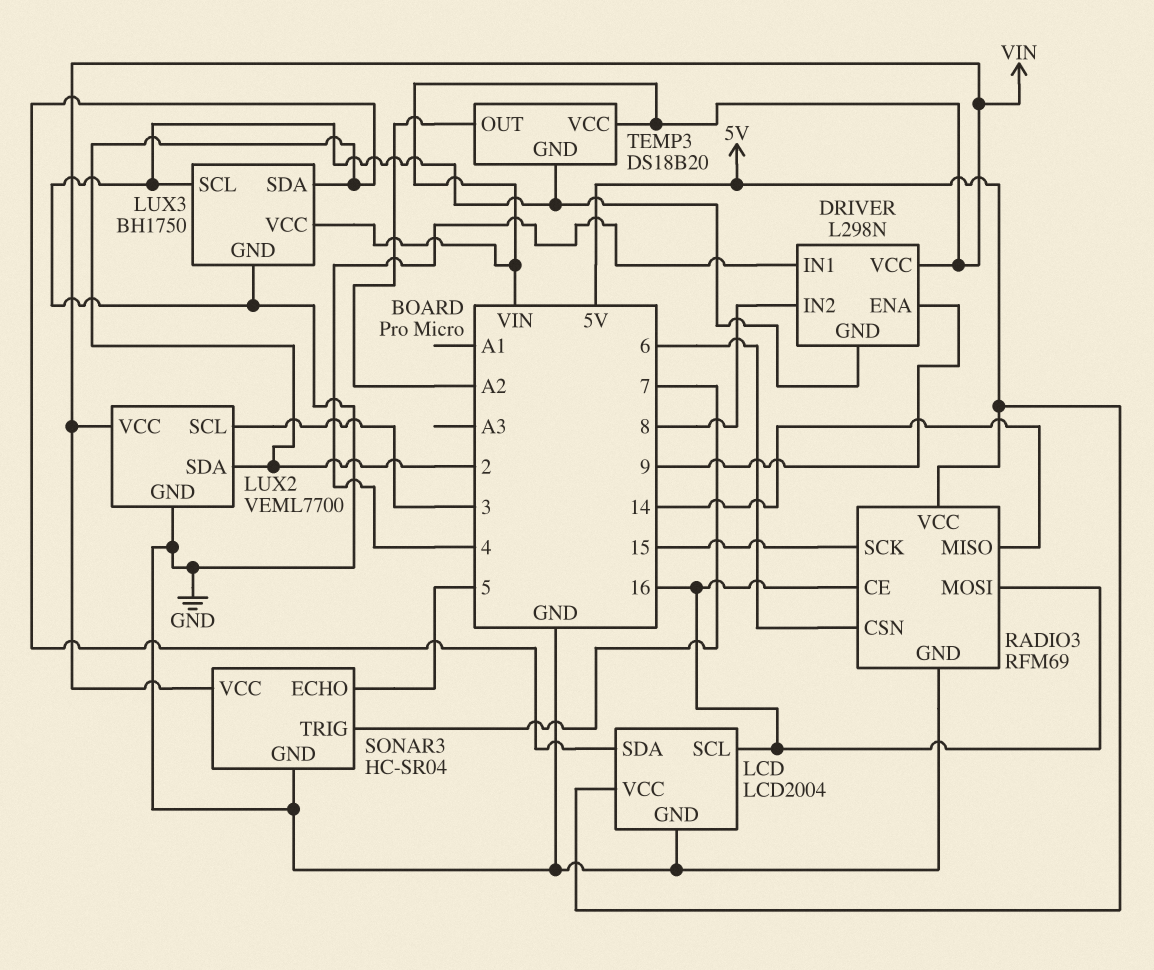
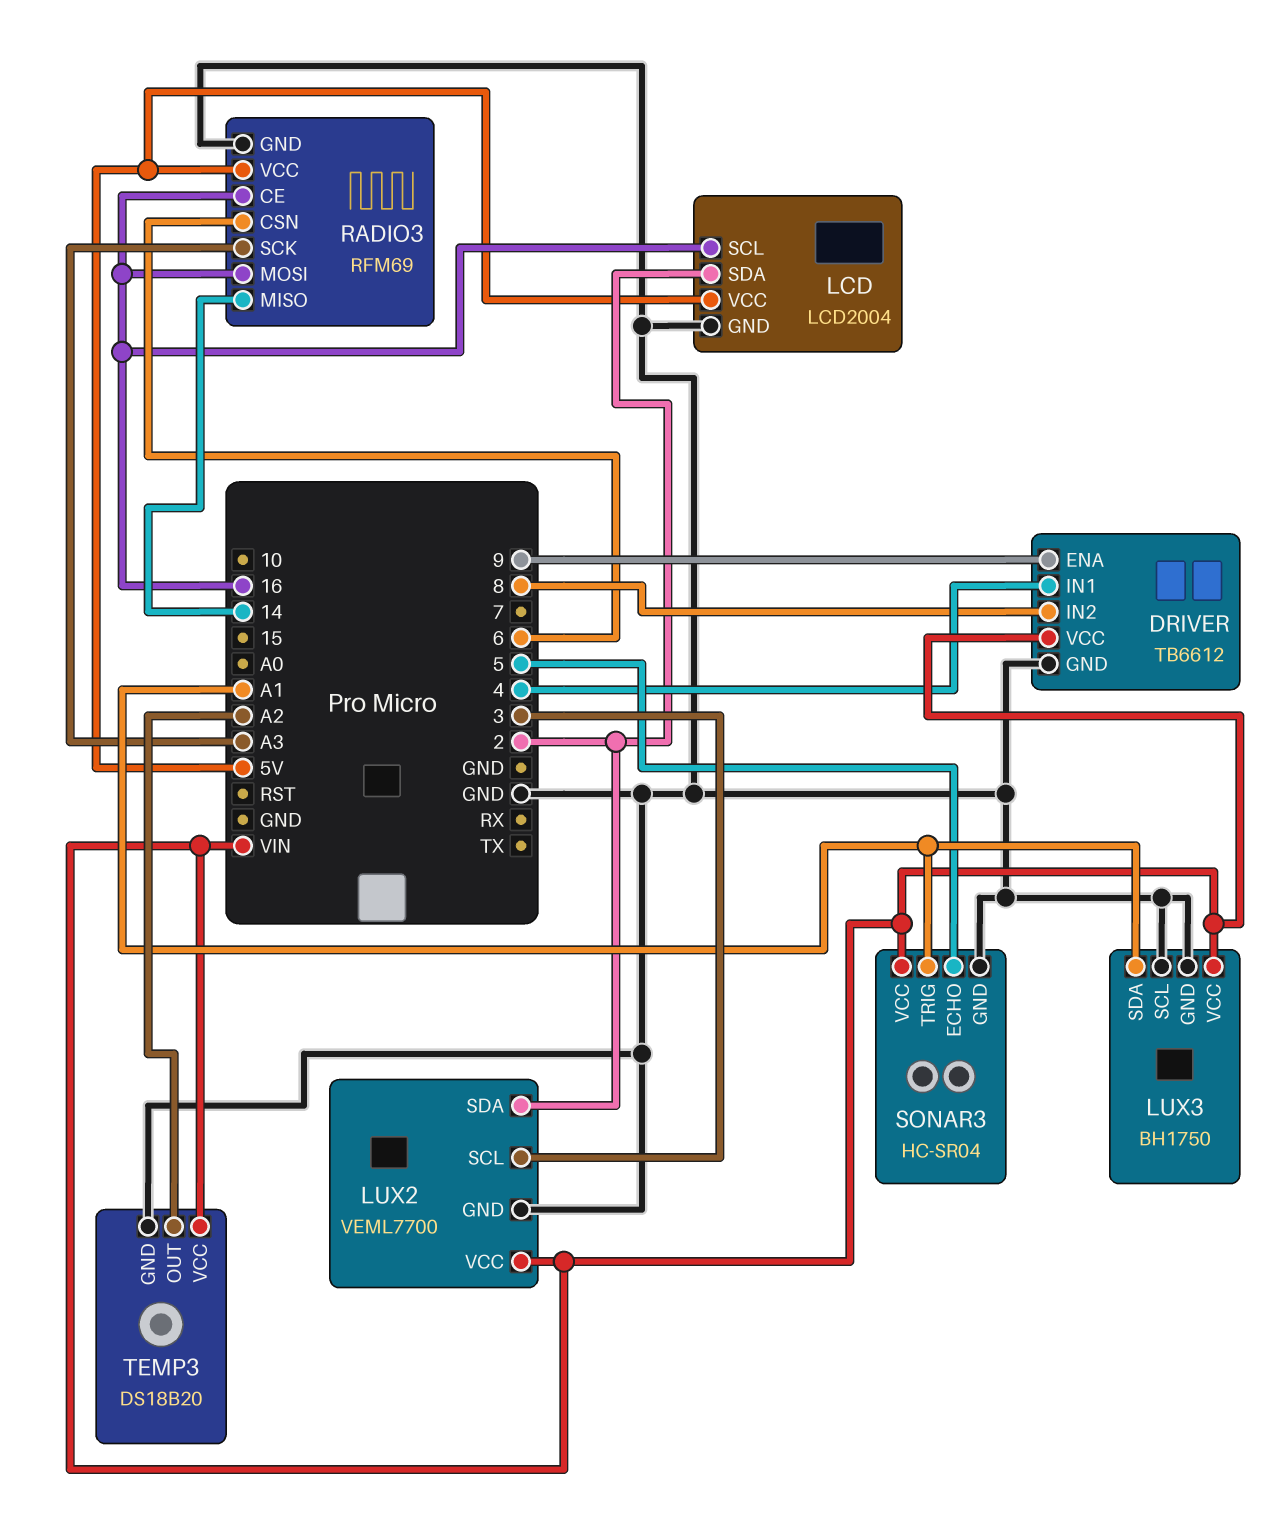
DRIVER: L298N -> TB6612
LUX3 pin SDA: 2 -> A1
RADIO3 pin SCK: 15 -> A3
SONAR3 pin TRIG: 7 -> A1

